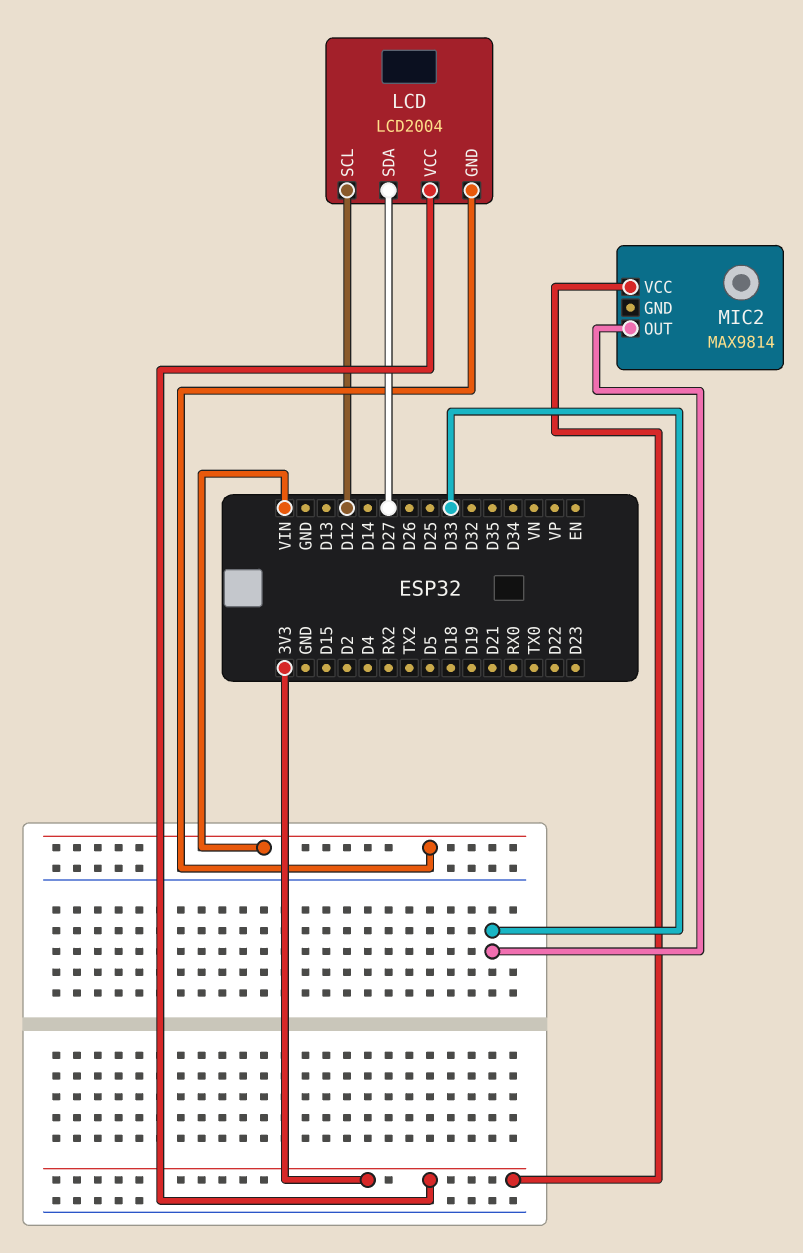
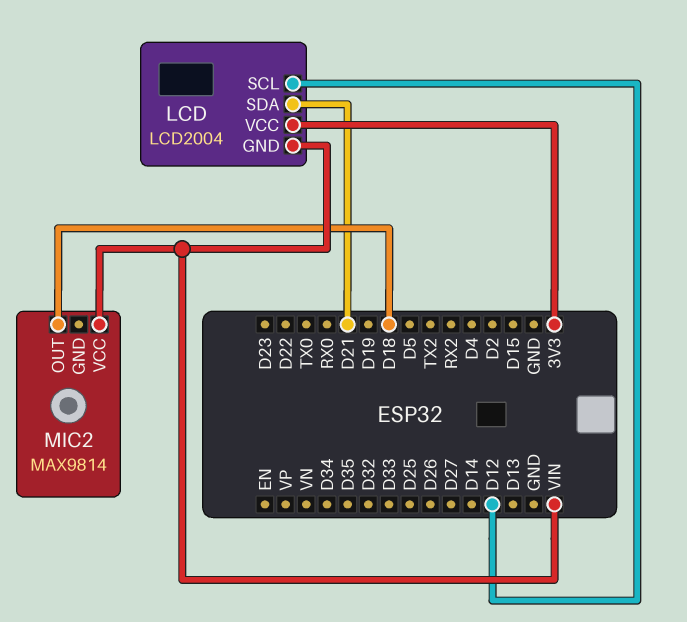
LCD pin SDA: D27 -> D21
MIC2 pin OUT: D33 -> D18
MIC2 pin VCC: 3V3 -> VIN

